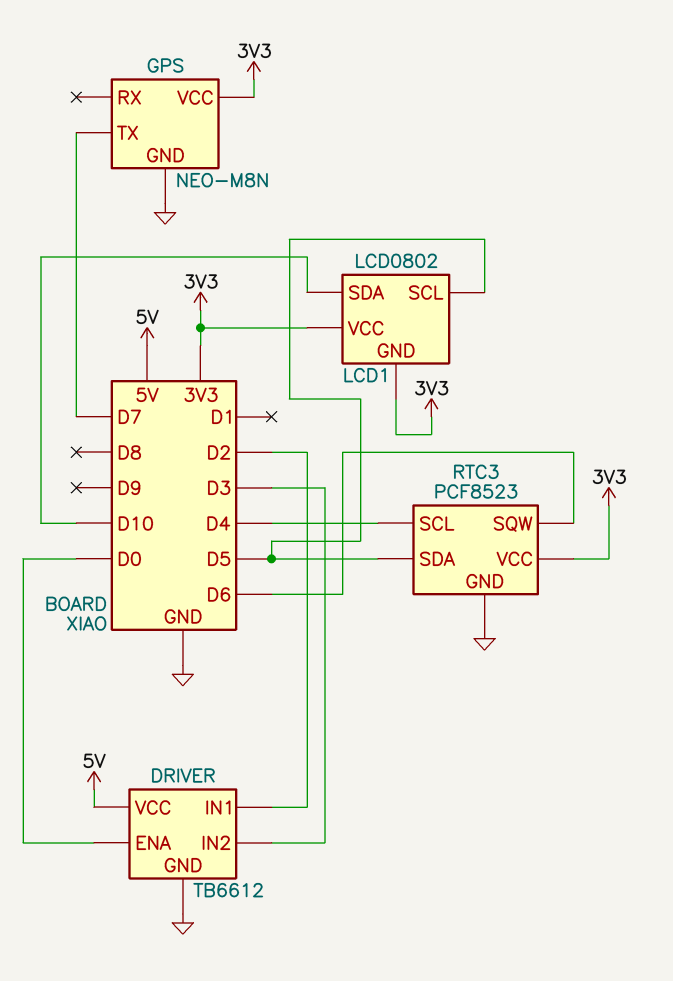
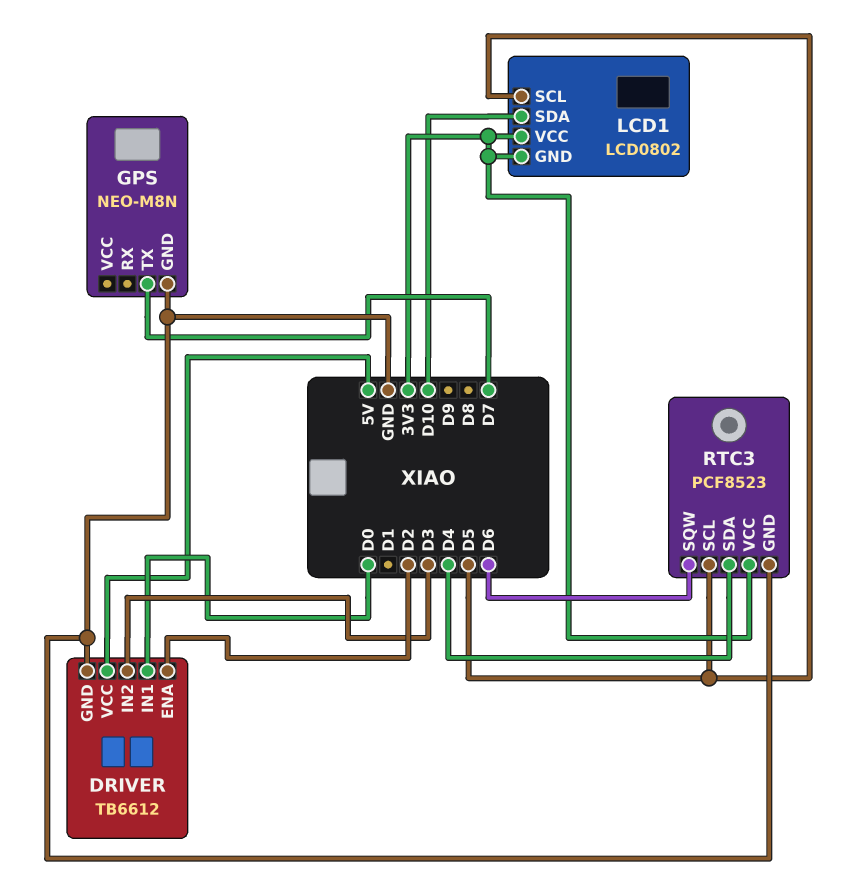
DRIVER pin ENA: D0 -> D2
DRIVER pin IN1: D2 -> D0
GPS pin VCC: 3V3 -> none
RTC3 pin SCL: D4 -> D5
RTC3 pin SDA: D5 -> D4

